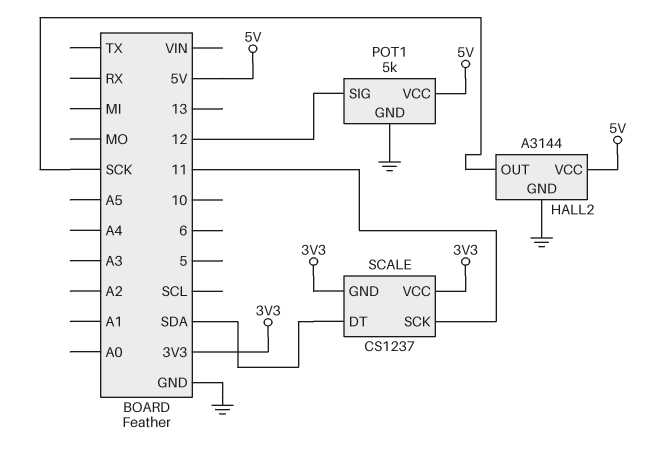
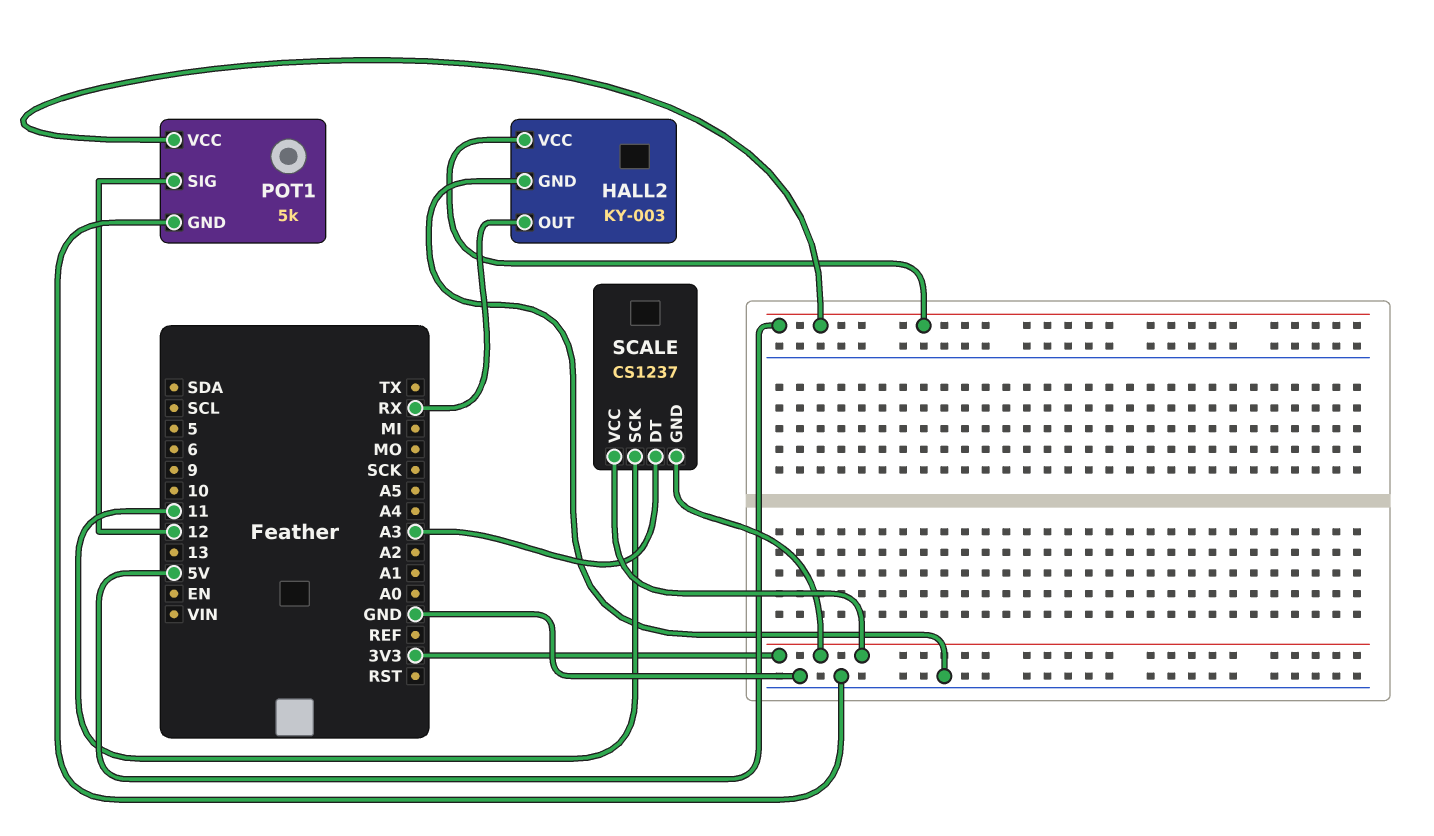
HALL2: A3144 -> KY-003
HALL2 pin OUT: SCK -> RX
SCALE pin DT: SDA -> A3

